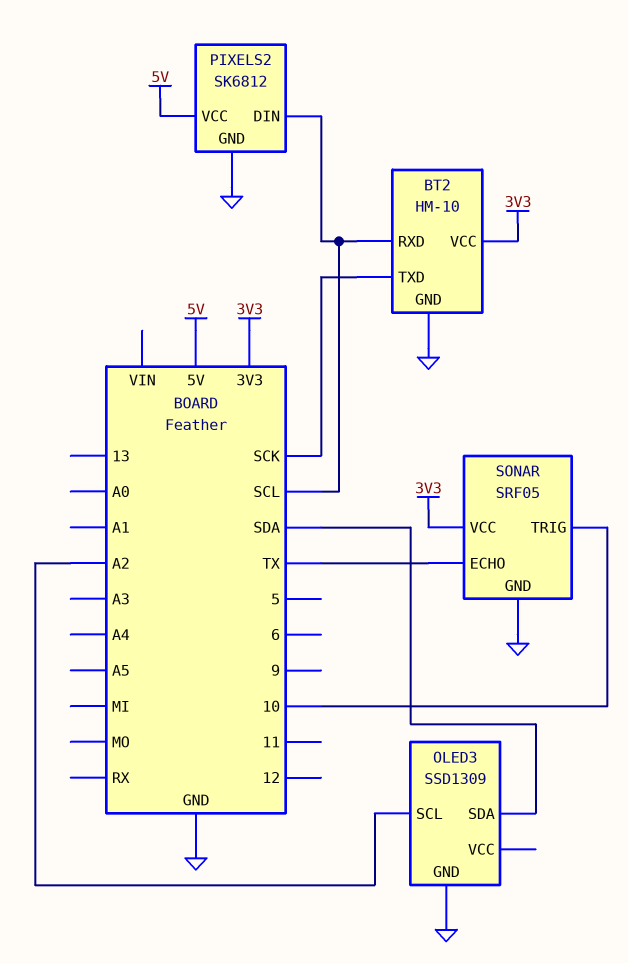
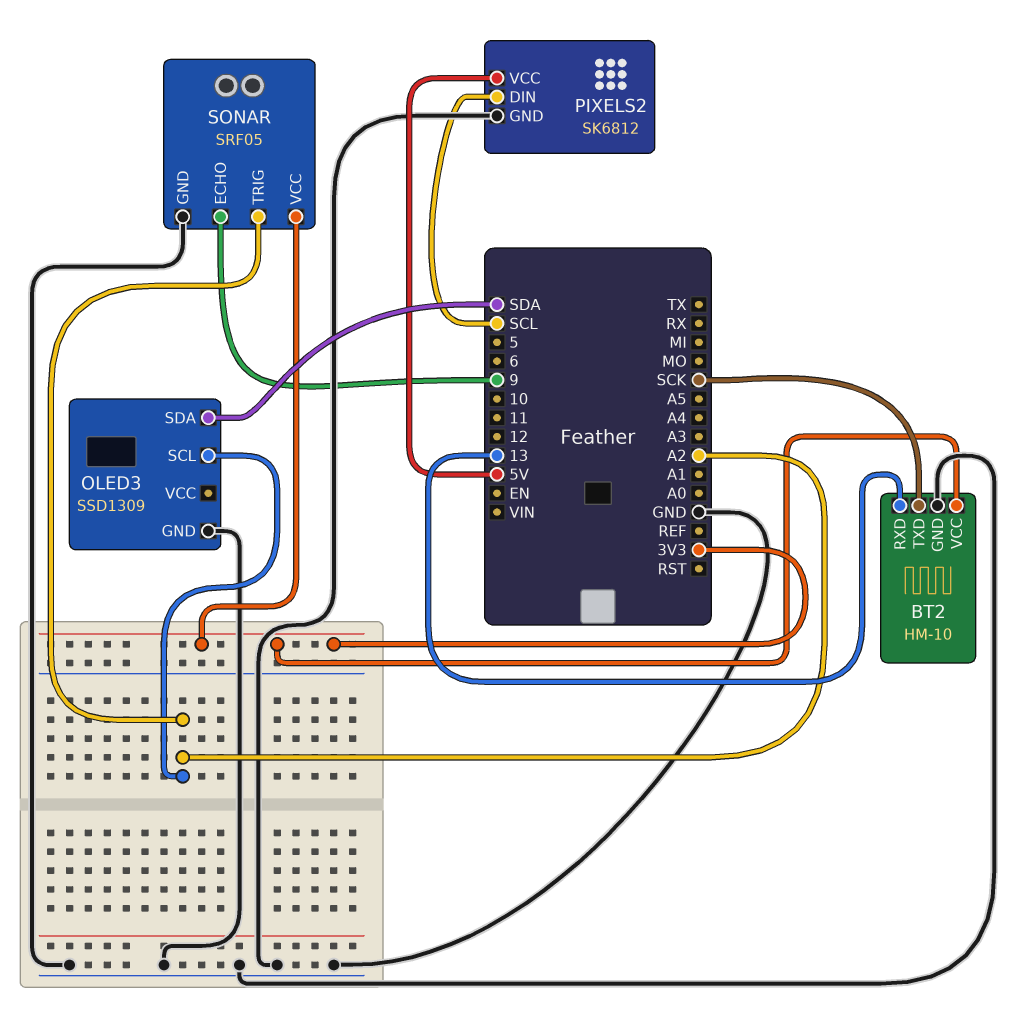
BT2 pin RXD: SCL -> 13
SONAR pin ECHO: TX -> 9
SONAR pin TRIG: 10 -> A2

